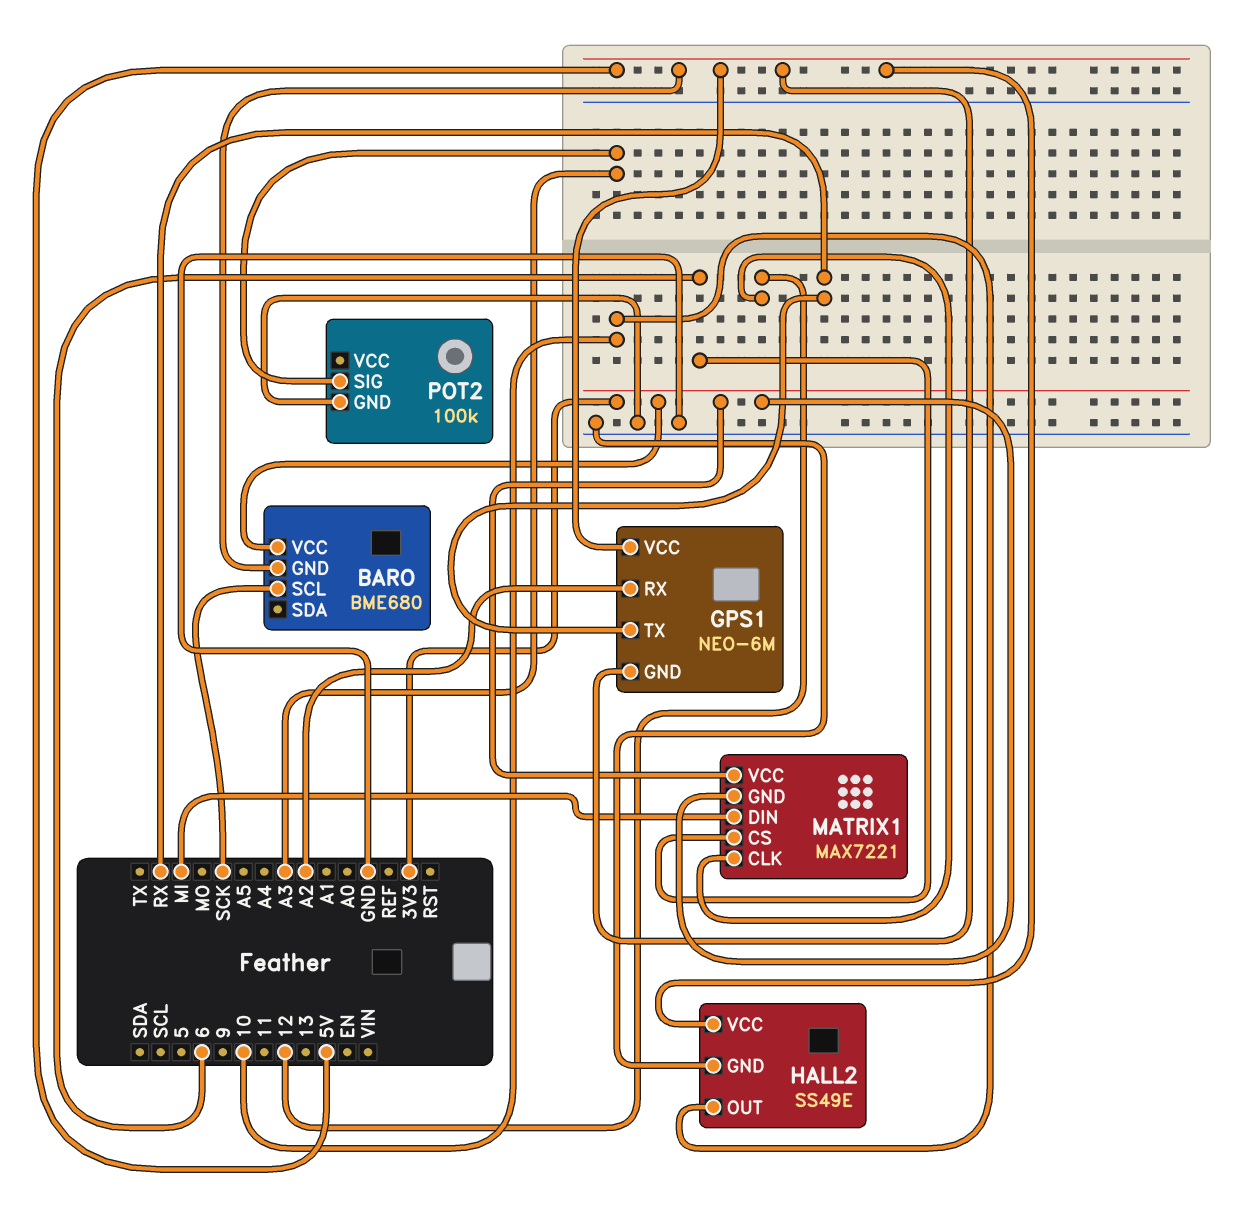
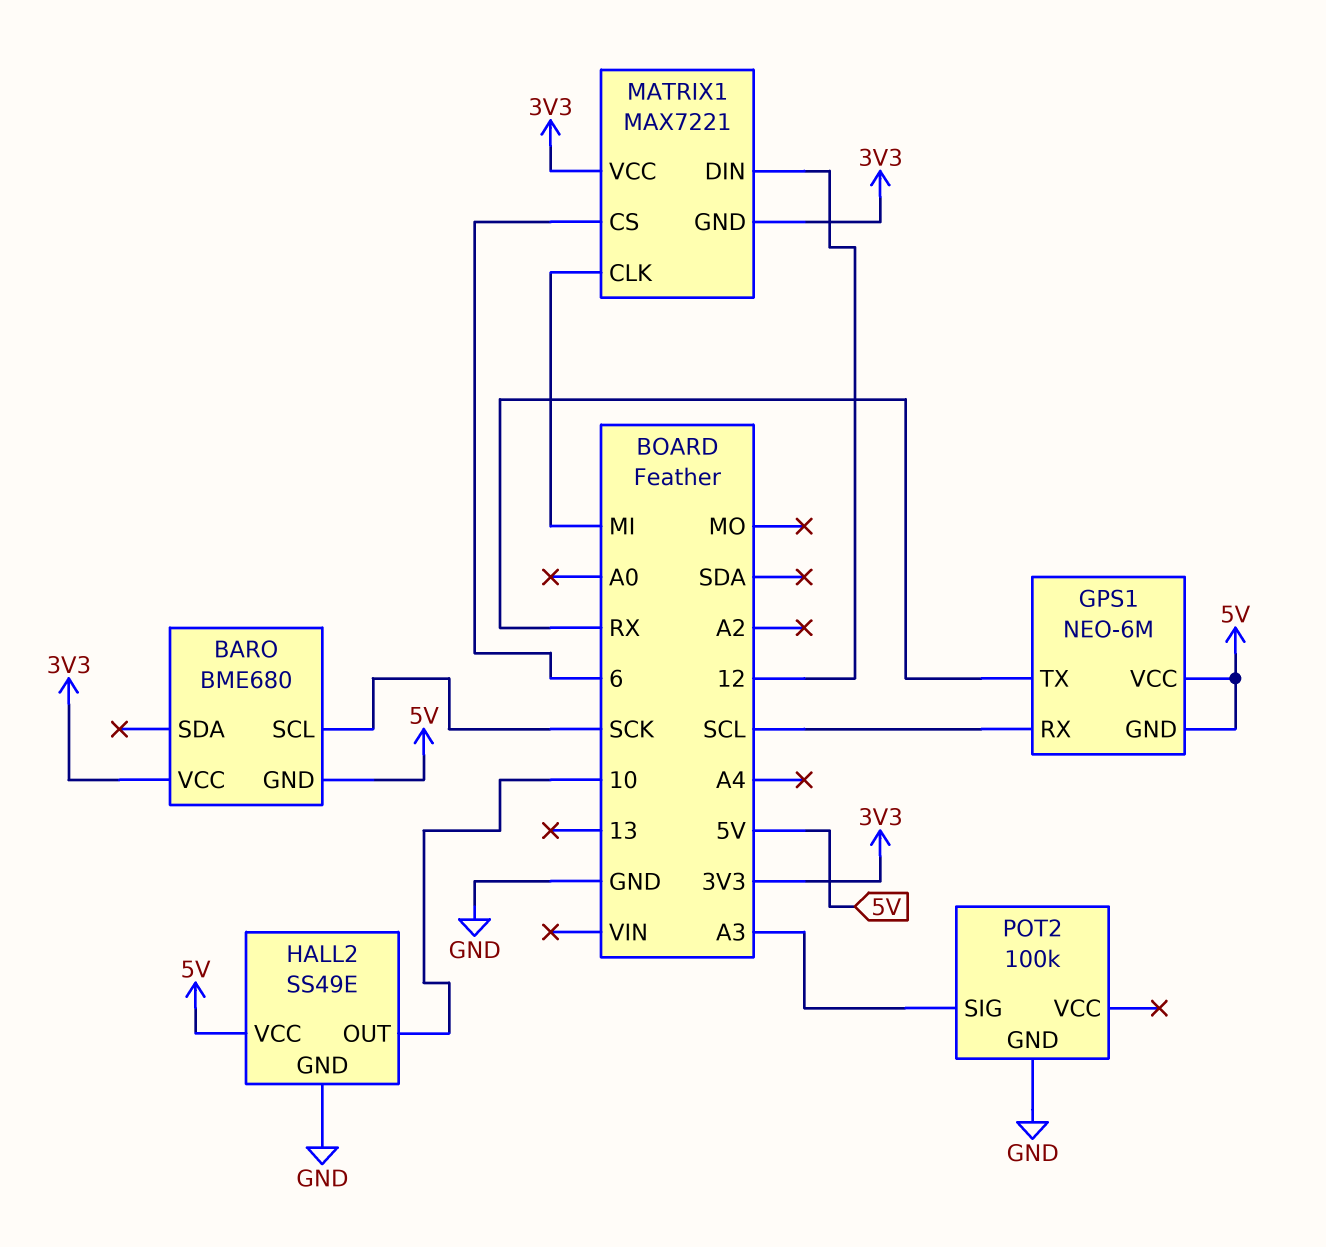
GPS1 pin RX: A2 -> SCL
MATRIX1 pin CLK: 12 -> MI
MATRIX1 pin DIN: MI -> 12

